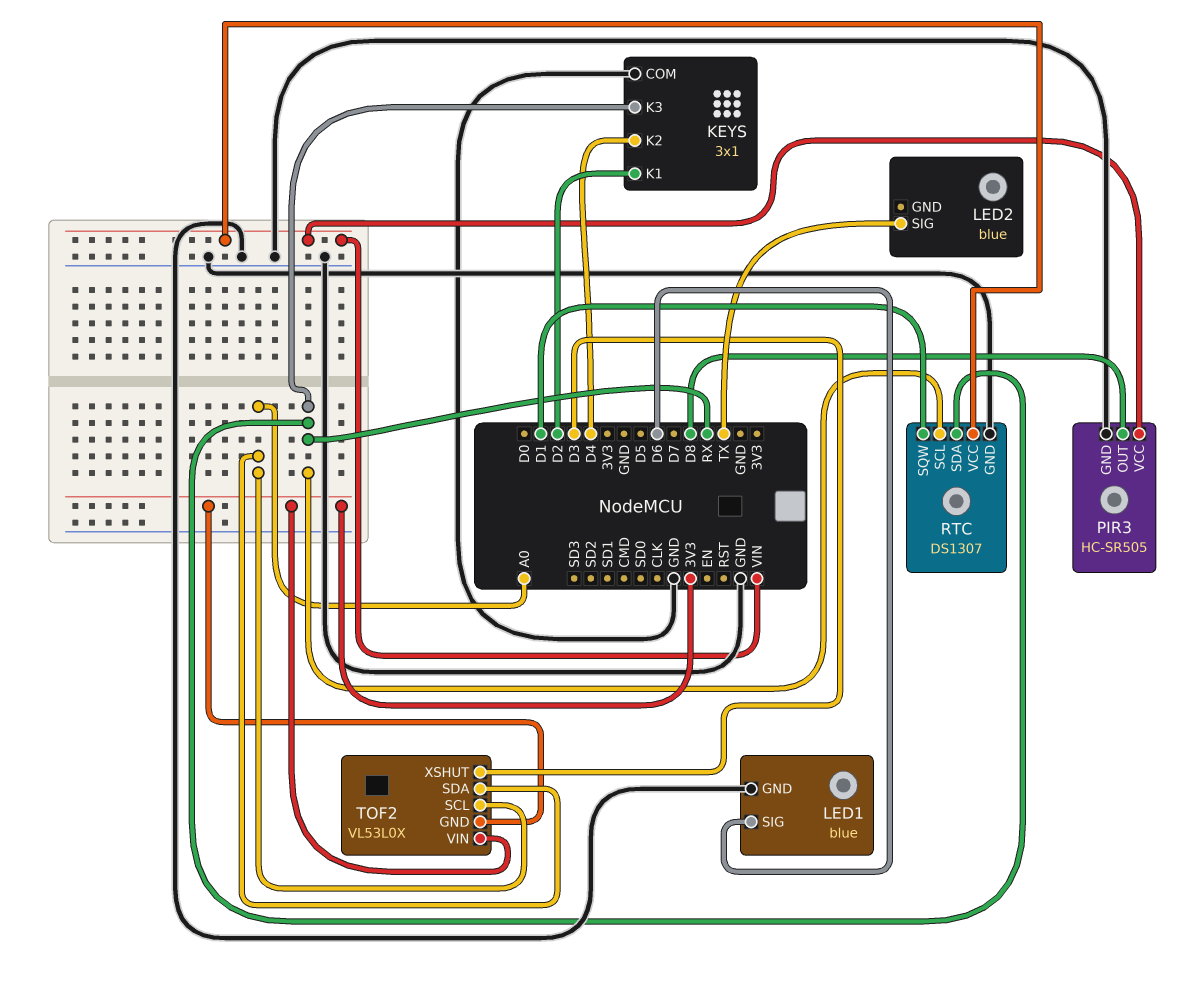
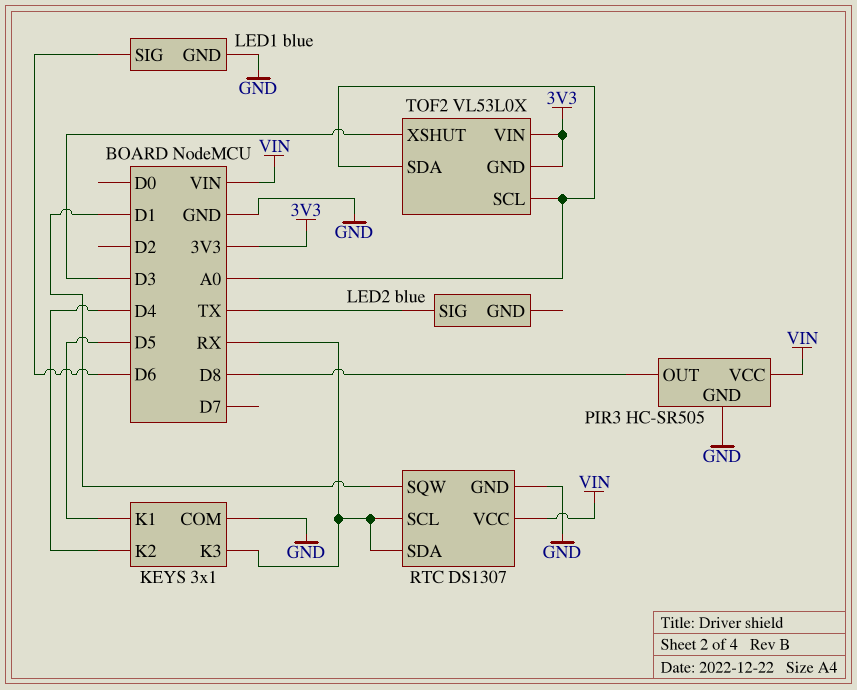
KEYS pin K1: D2 -> D5

